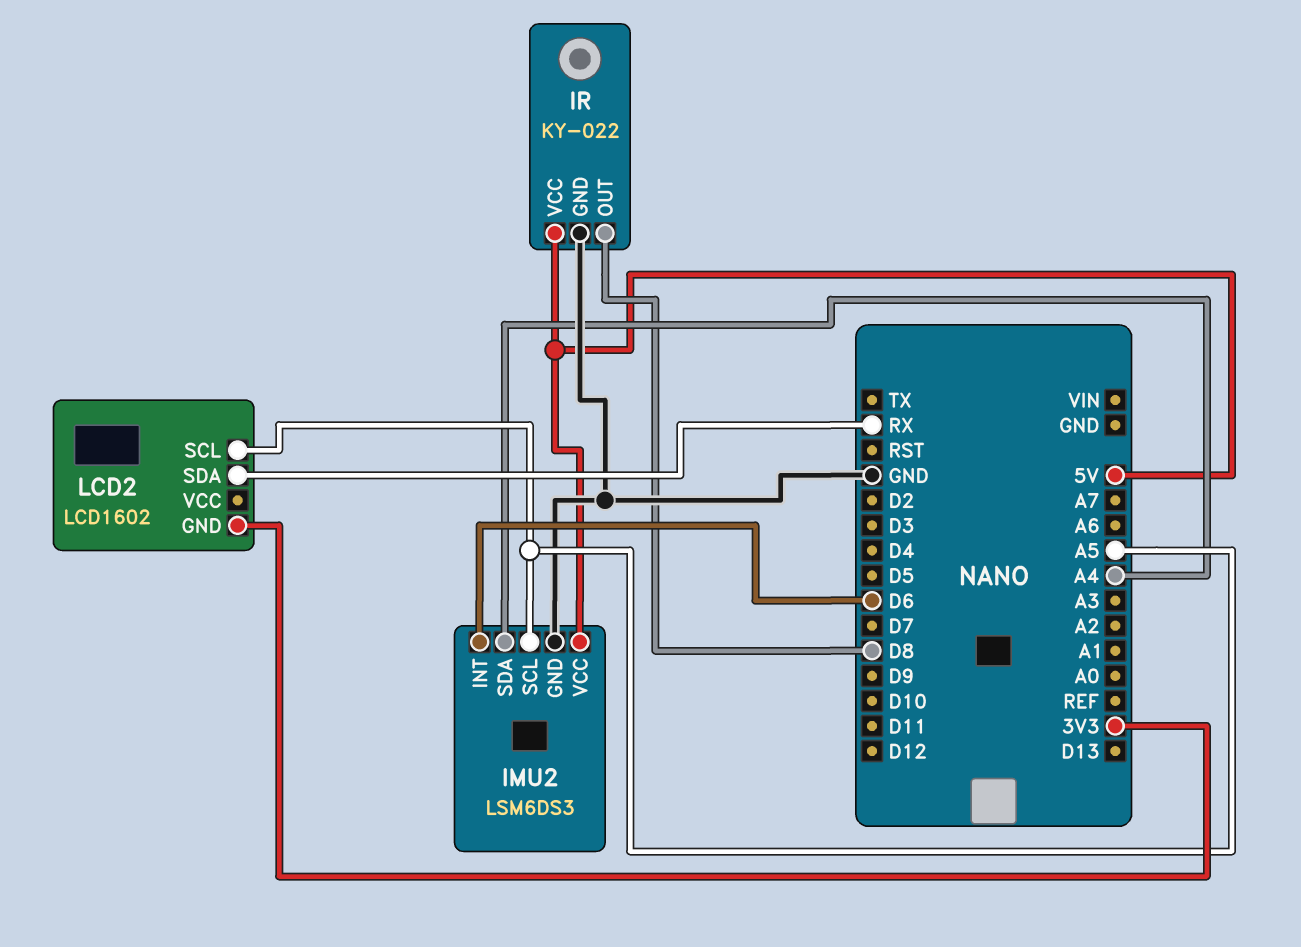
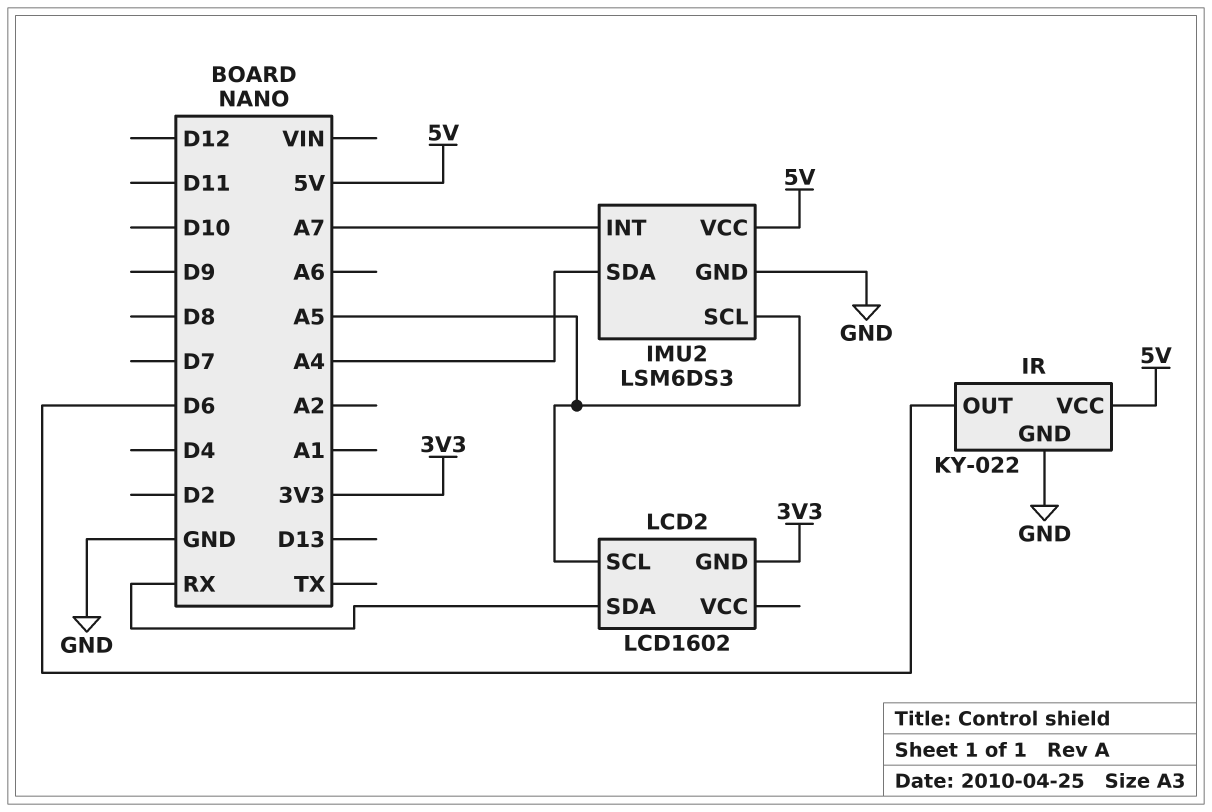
IMU2 pin INT: D6 -> A7
IR pin OUT: D8 -> D6

